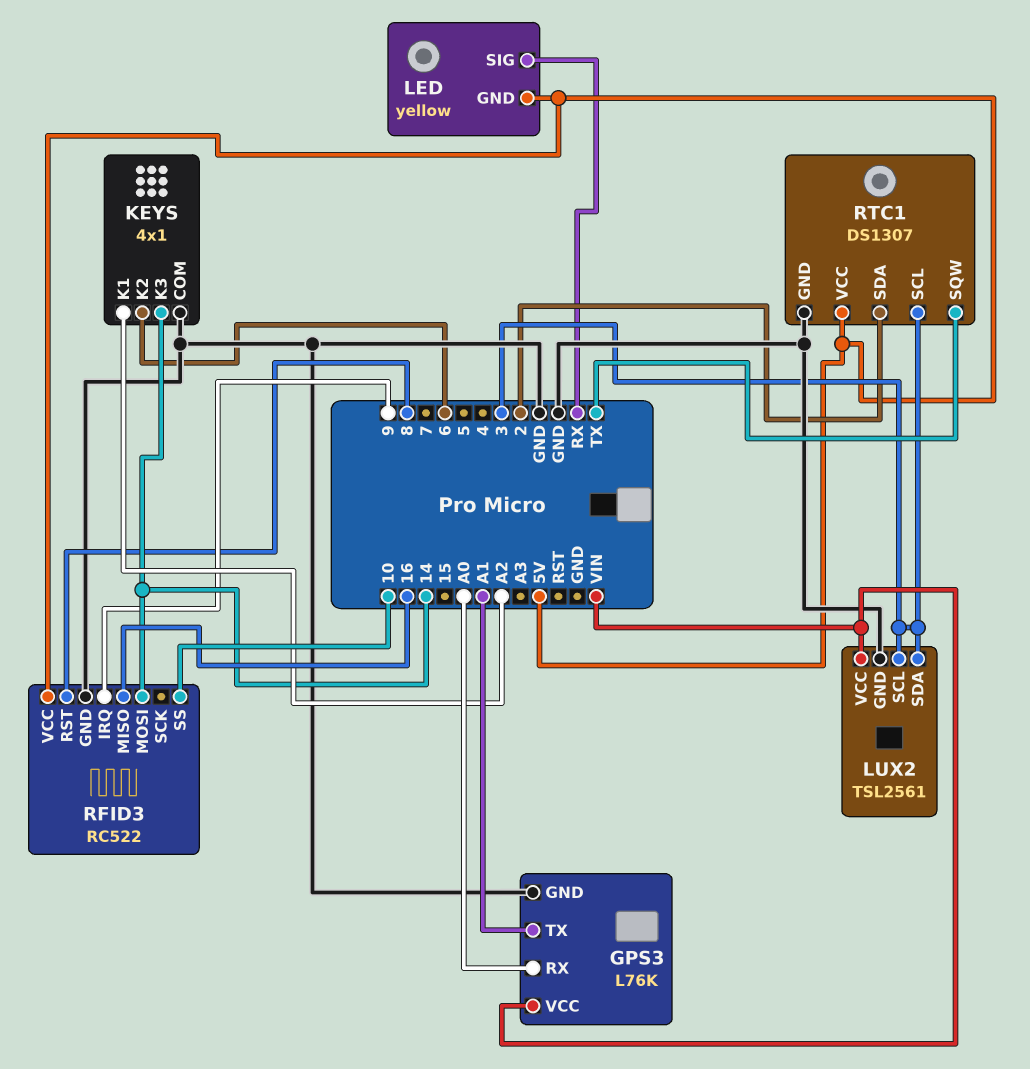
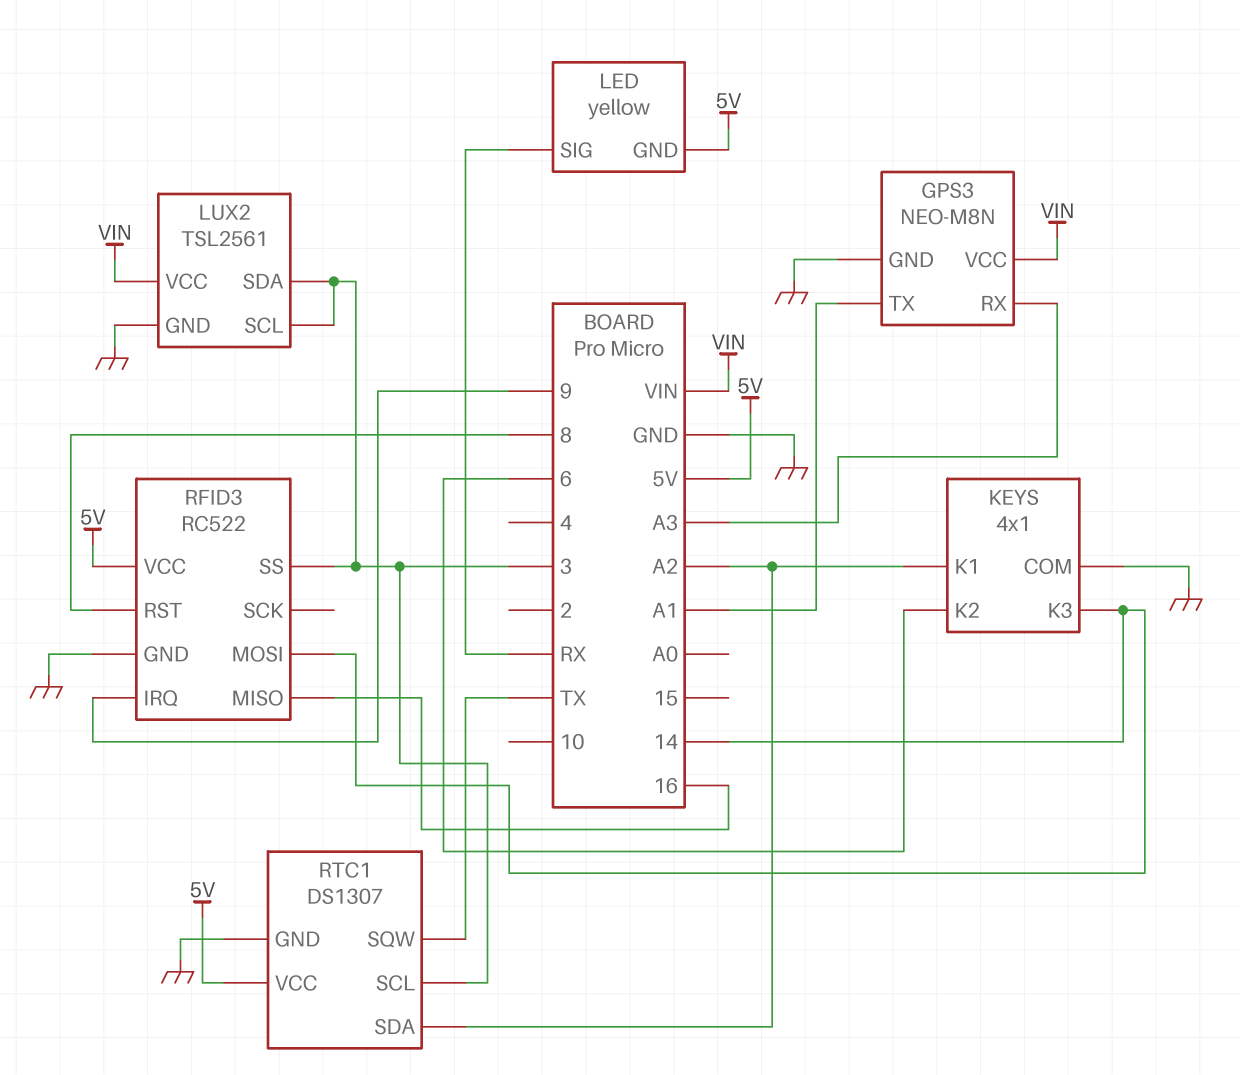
GPS3: L76K -> NEO-M8N
GPS3 pin RX: A0 -> A3
RFID3 pin SS: 10 -> 3
RTC1 pin SDA: 2 -> A2

